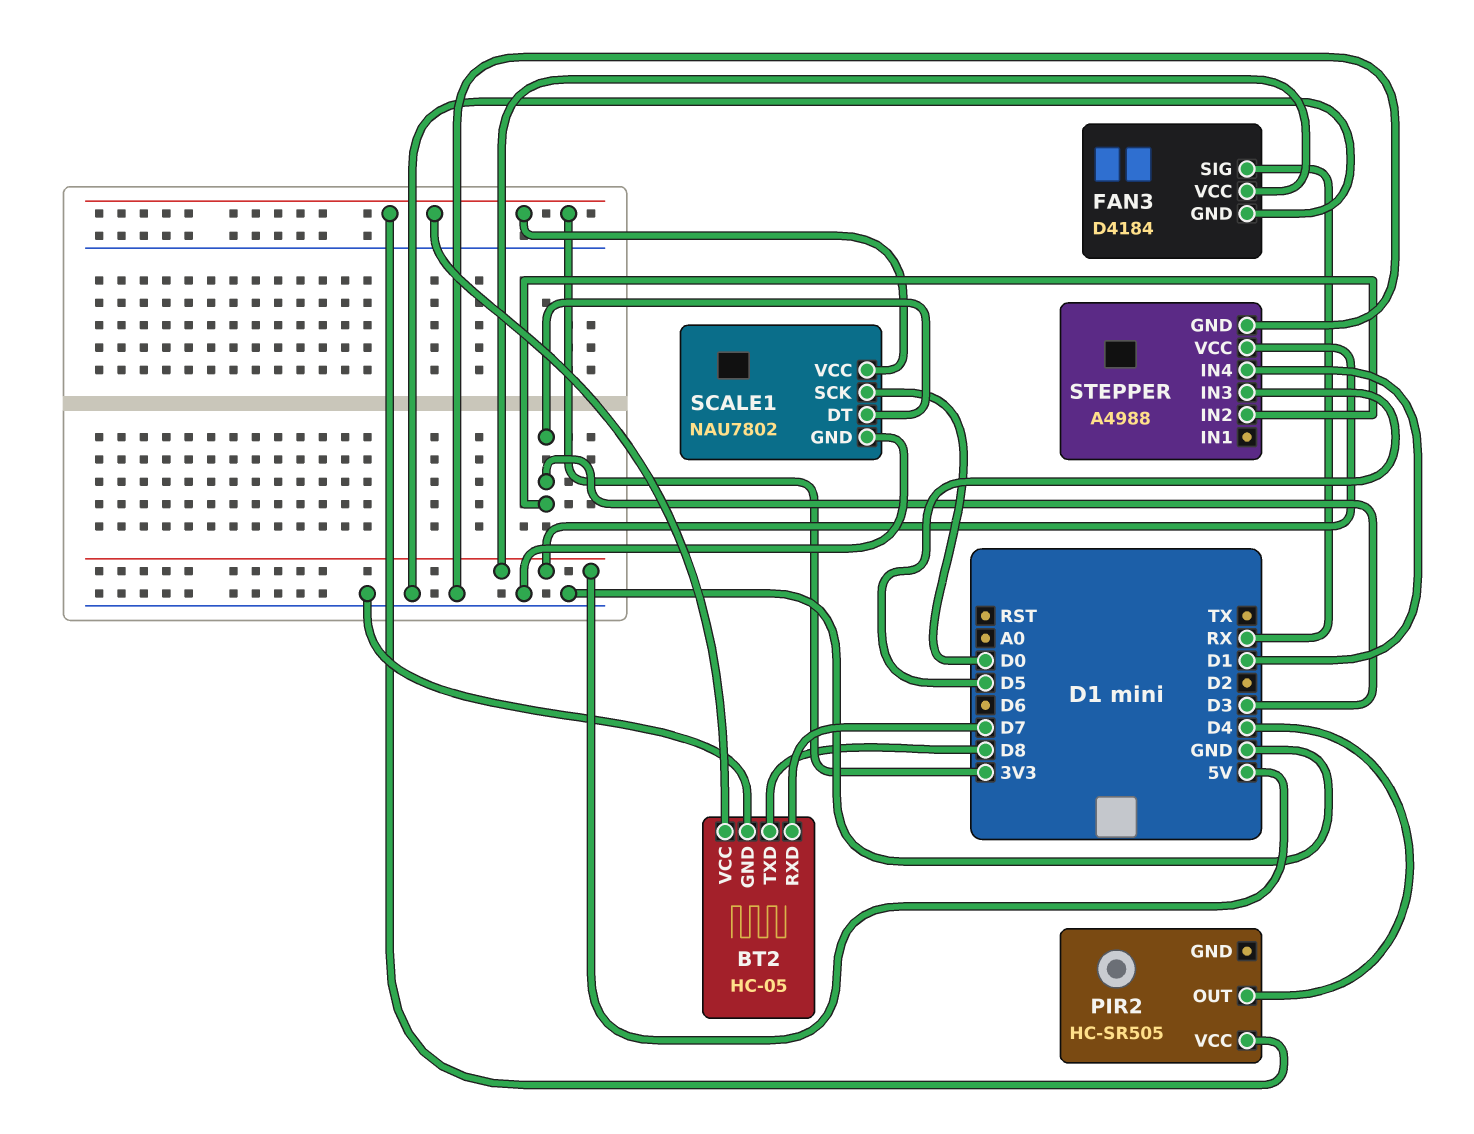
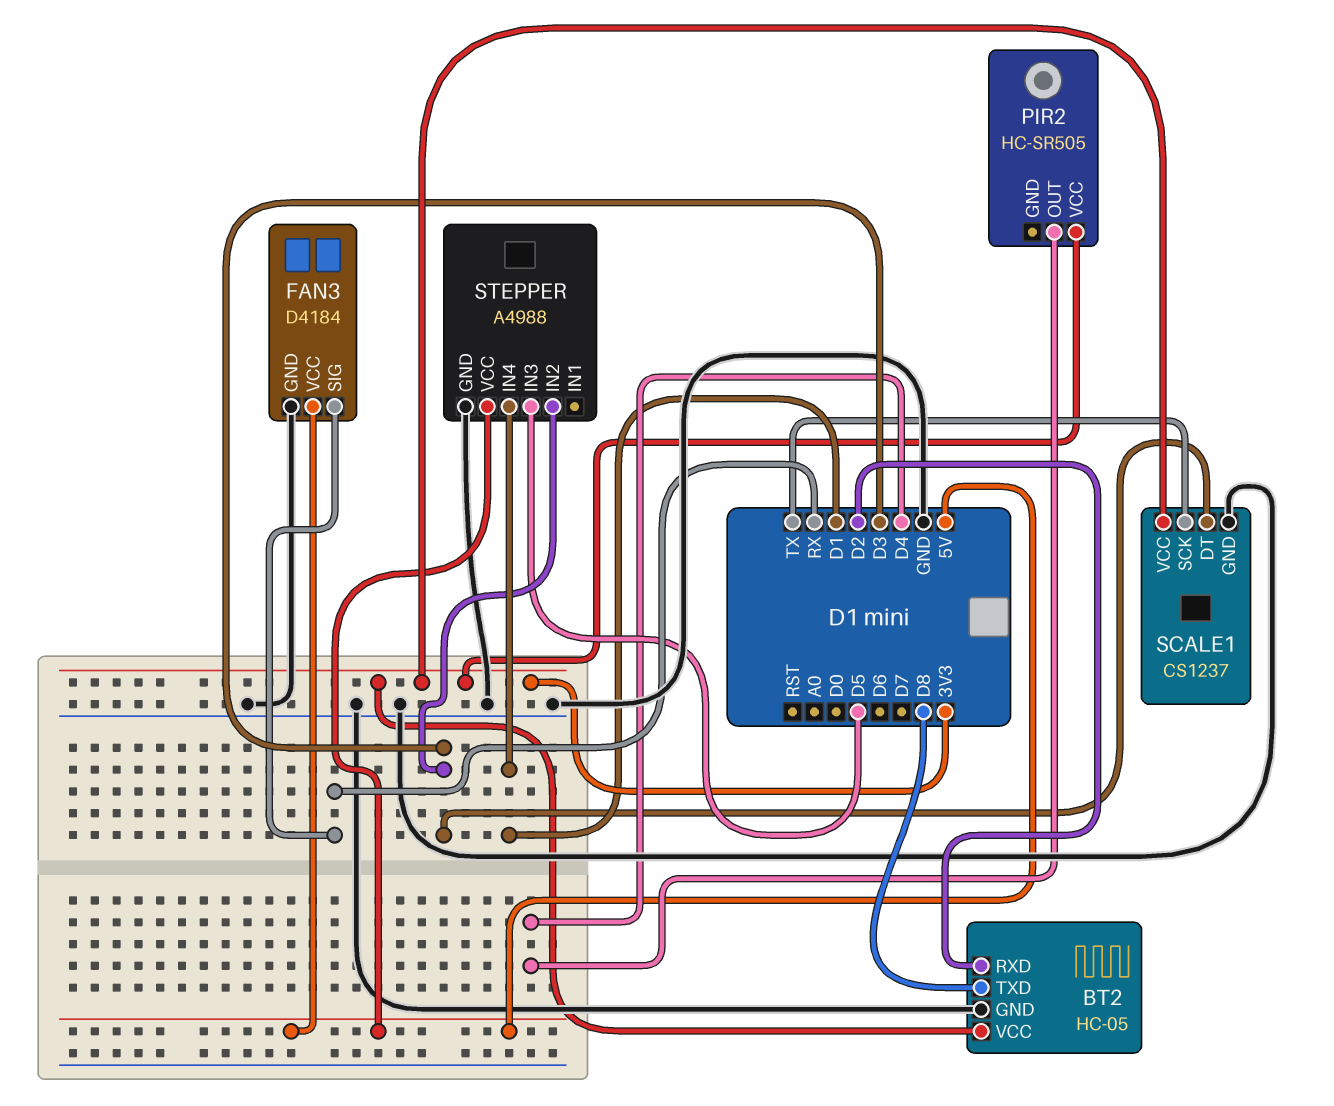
BT2 pin RXD: D7 -> D2
SCALE1: NAU7802 -> CS1237
SCALE1 pin SCK: D0 -> TX

